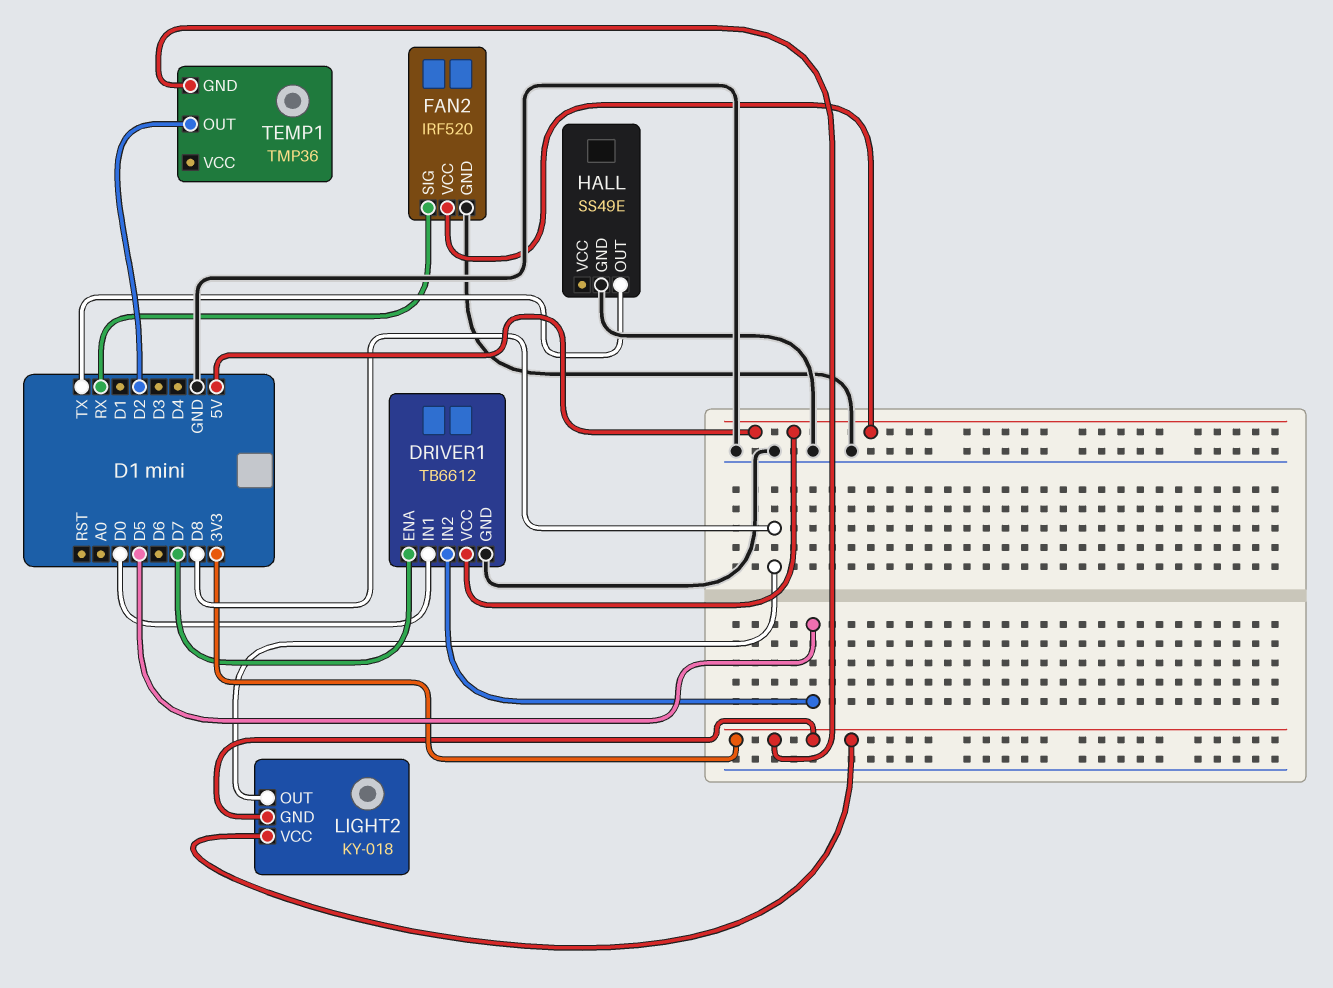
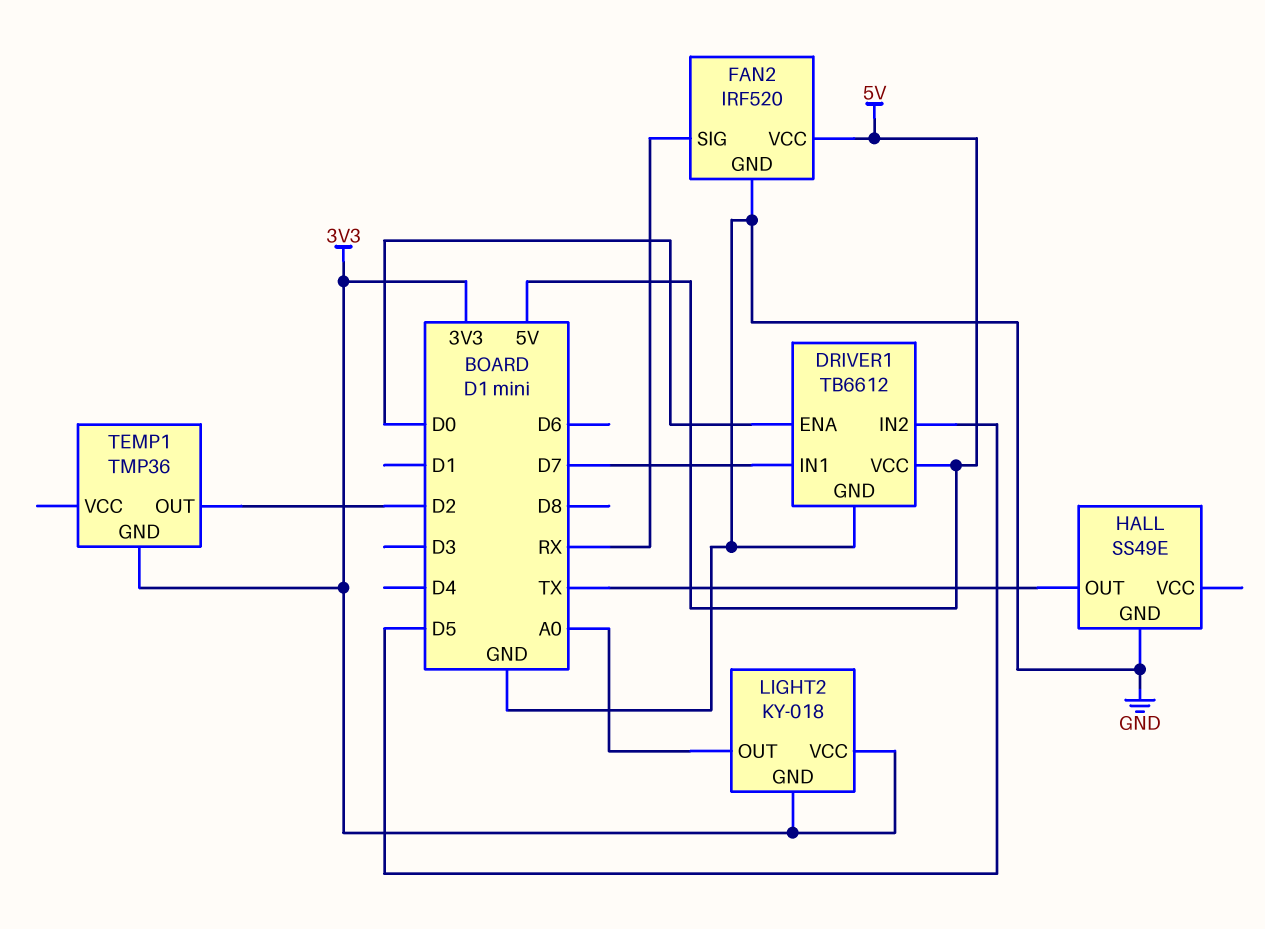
DRIVER1 pin ENA: D7 -> D0
DRIVER1 pin IN1: D0 -> D7
LIGHT2 pin OUT: D8 -> A0

